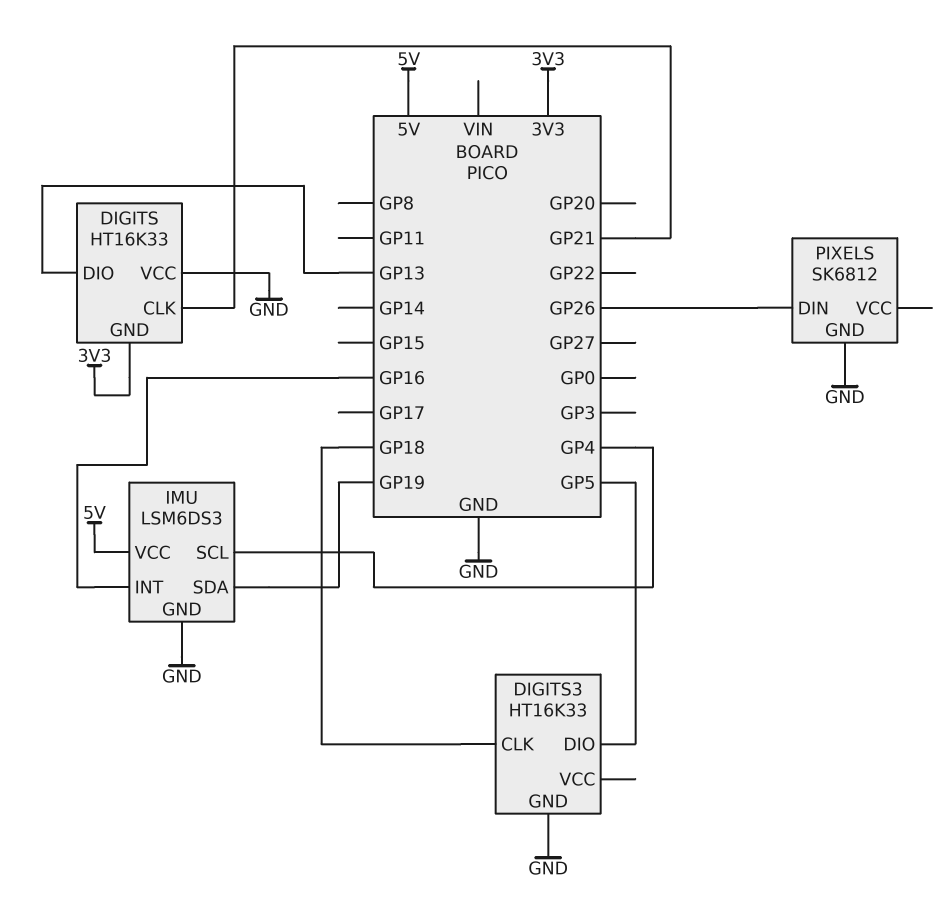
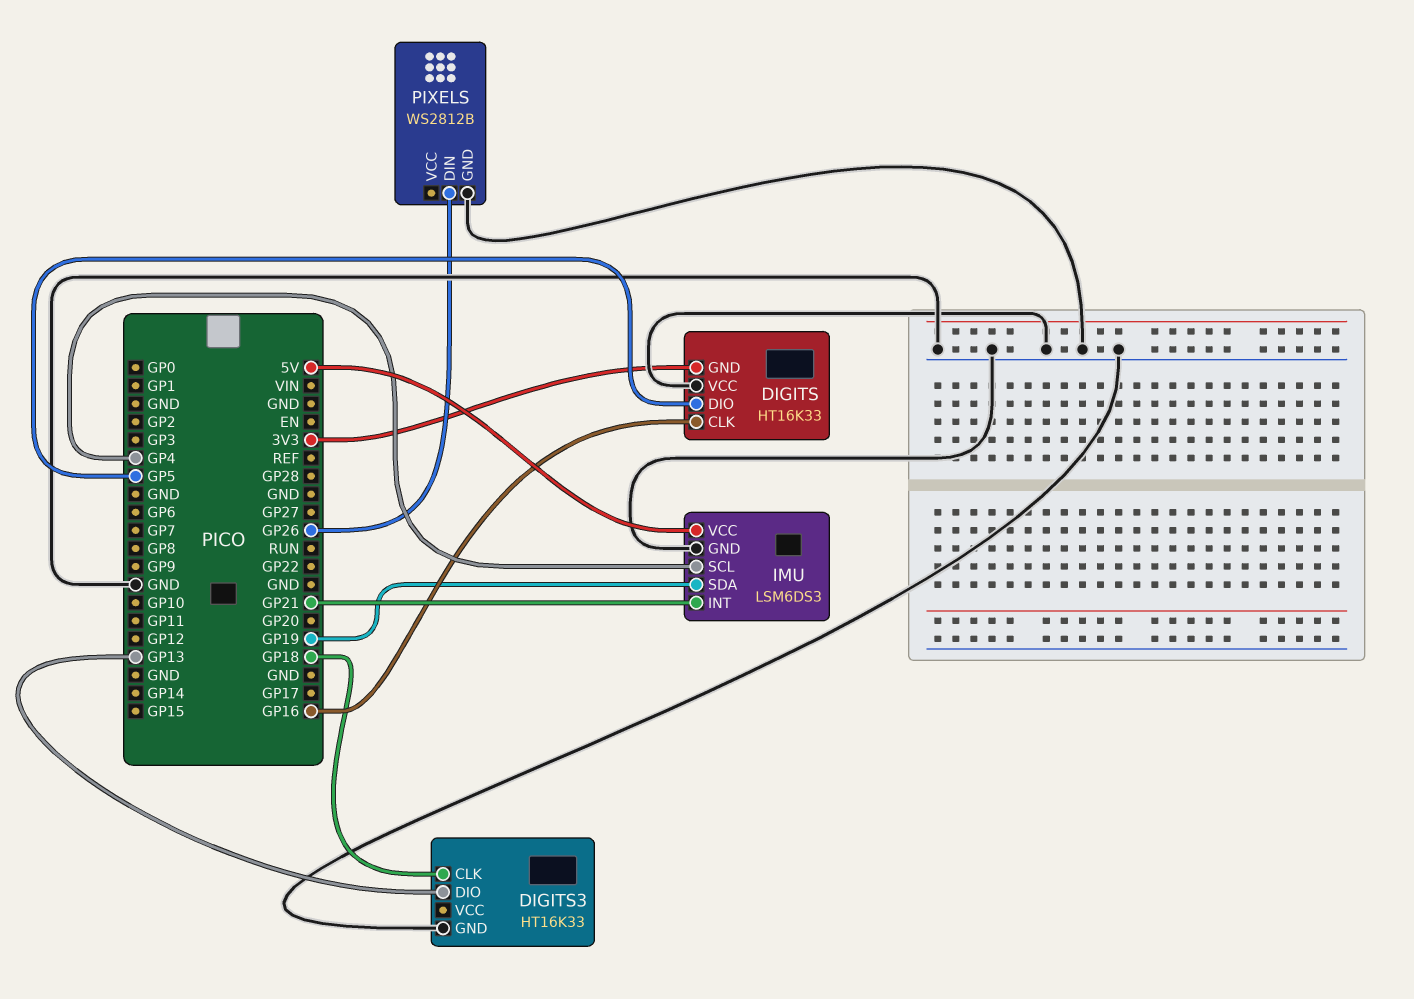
DIGITS pin CLK: GP21 -> GP16
DIGITS pin DIO: GP13 -> GP5
DIGITS3 pin DIO: GP5 -> GP13
IMU pin INT: GP16 -> GP21
PIXELS: SK6812 -> WS2812B

